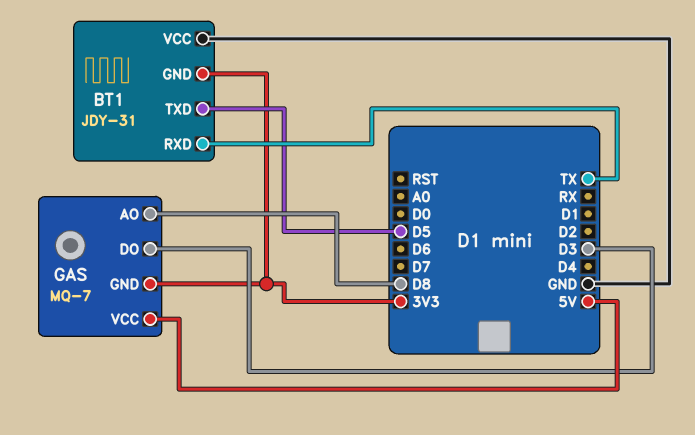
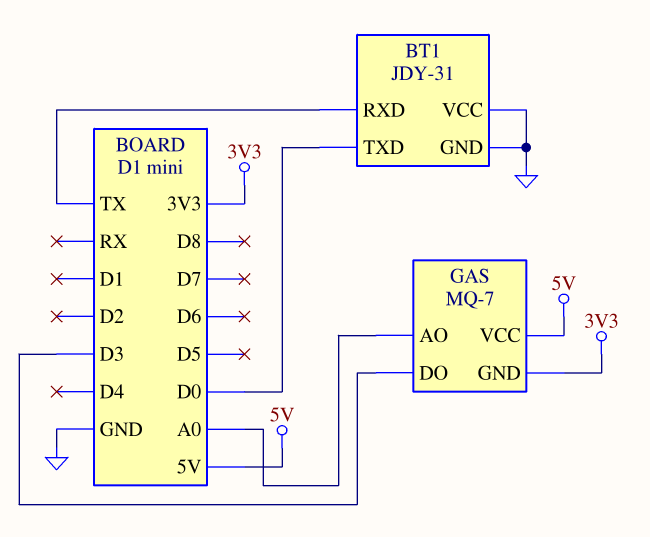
BT1 pin GND: 3V3 -> GND
BT1 pin TXD: D5 -> D0
GAS pin AO: D8 -> A0

